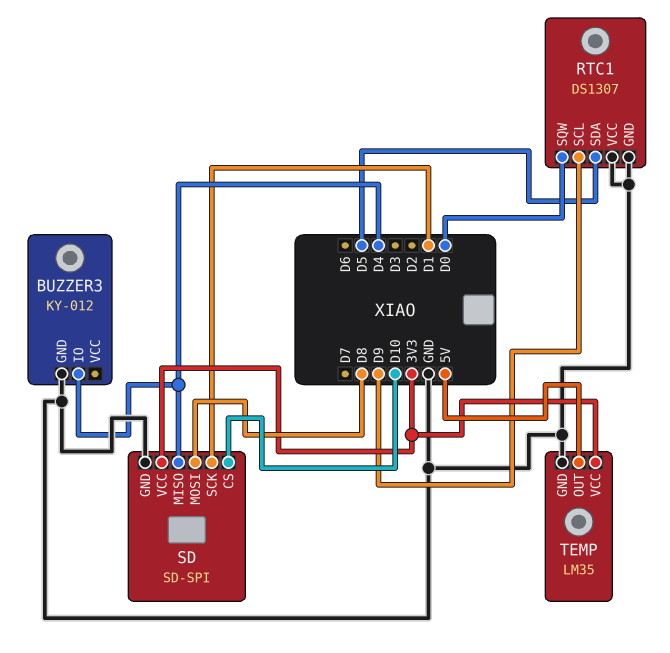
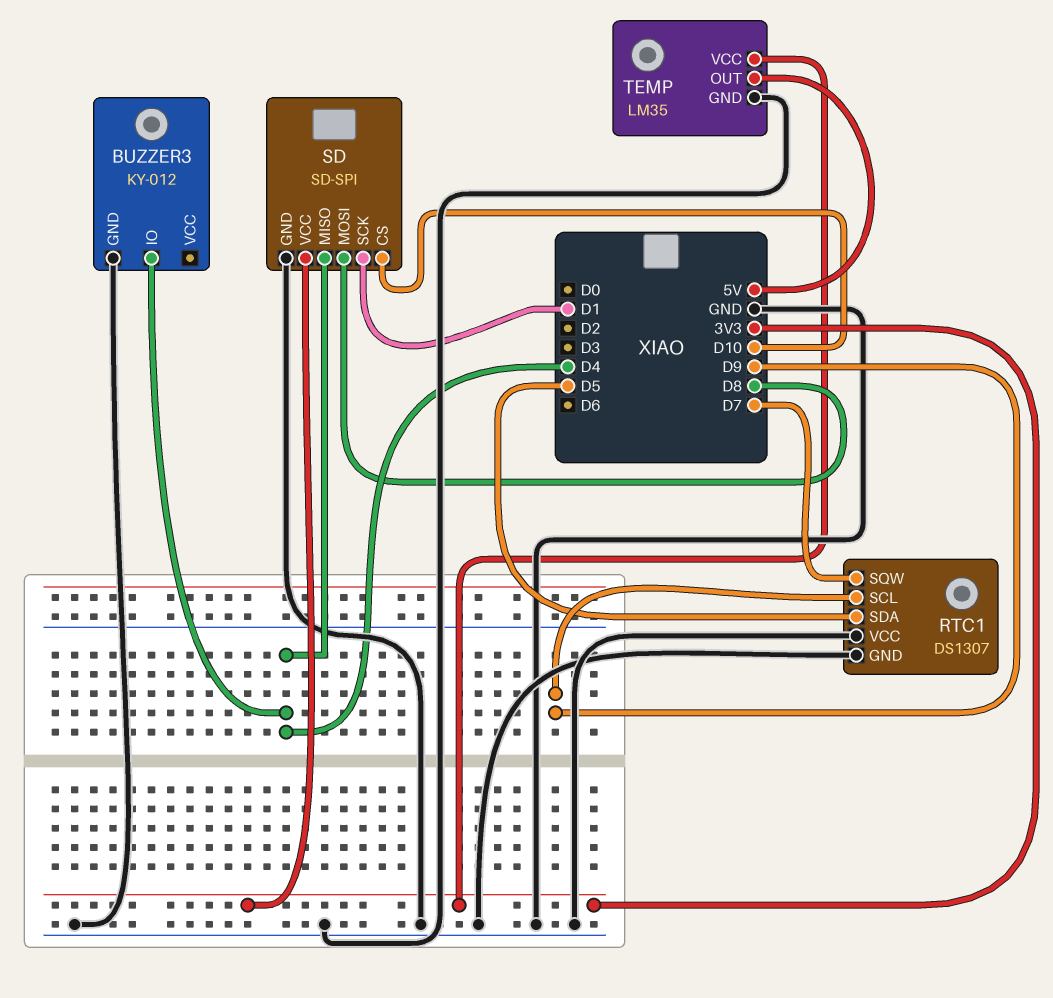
RTC1 pin SQW: D0 -> D7

